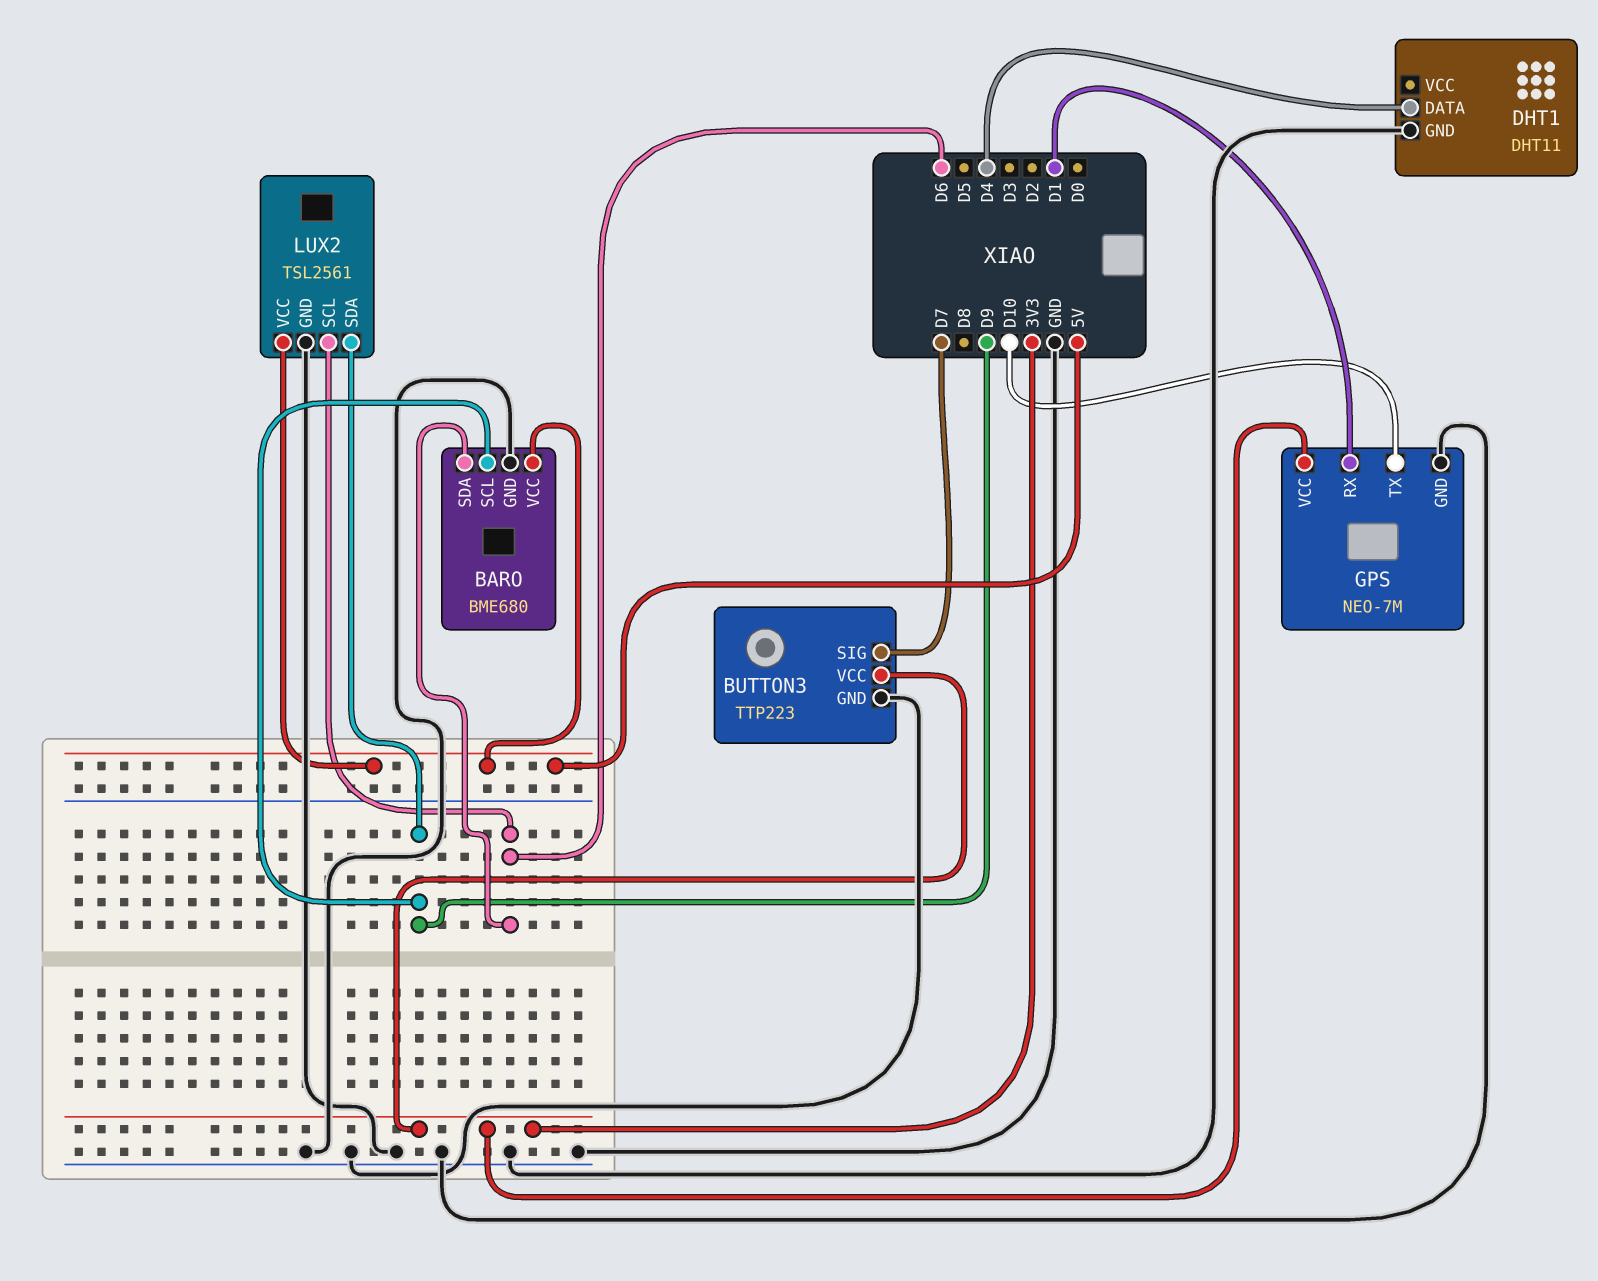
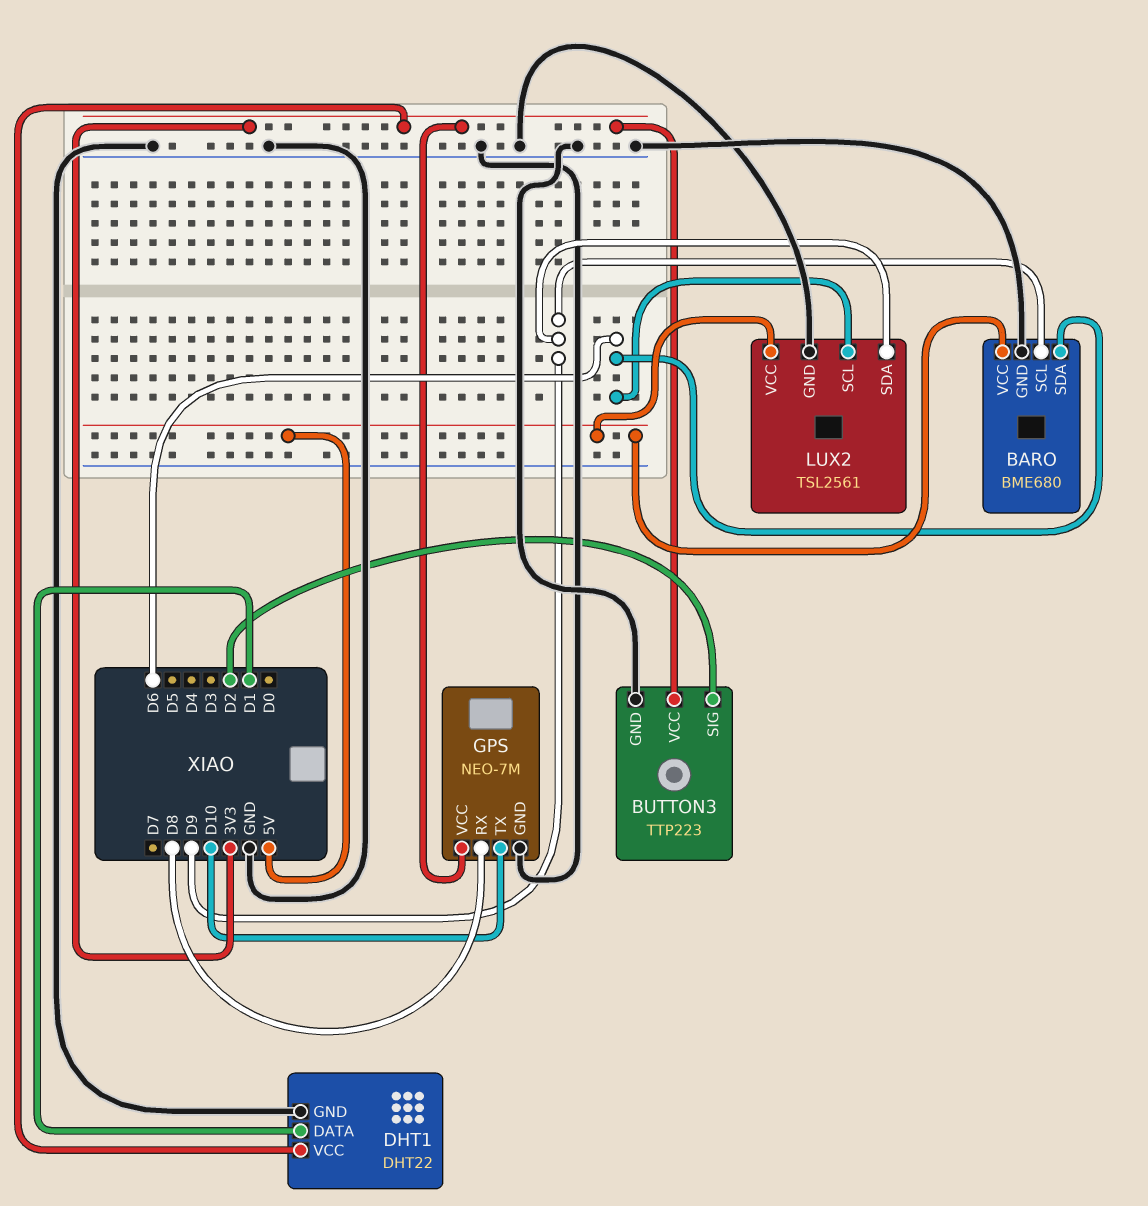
BUTTON3 pin SIG: D7 -> D2
DHT1: DHT11 -> DHT22
DHT1 pin DATA: D4 -> D1
DHT1 pin VCC: none -> 3V3
GPS pin RX: D1 -> D8

